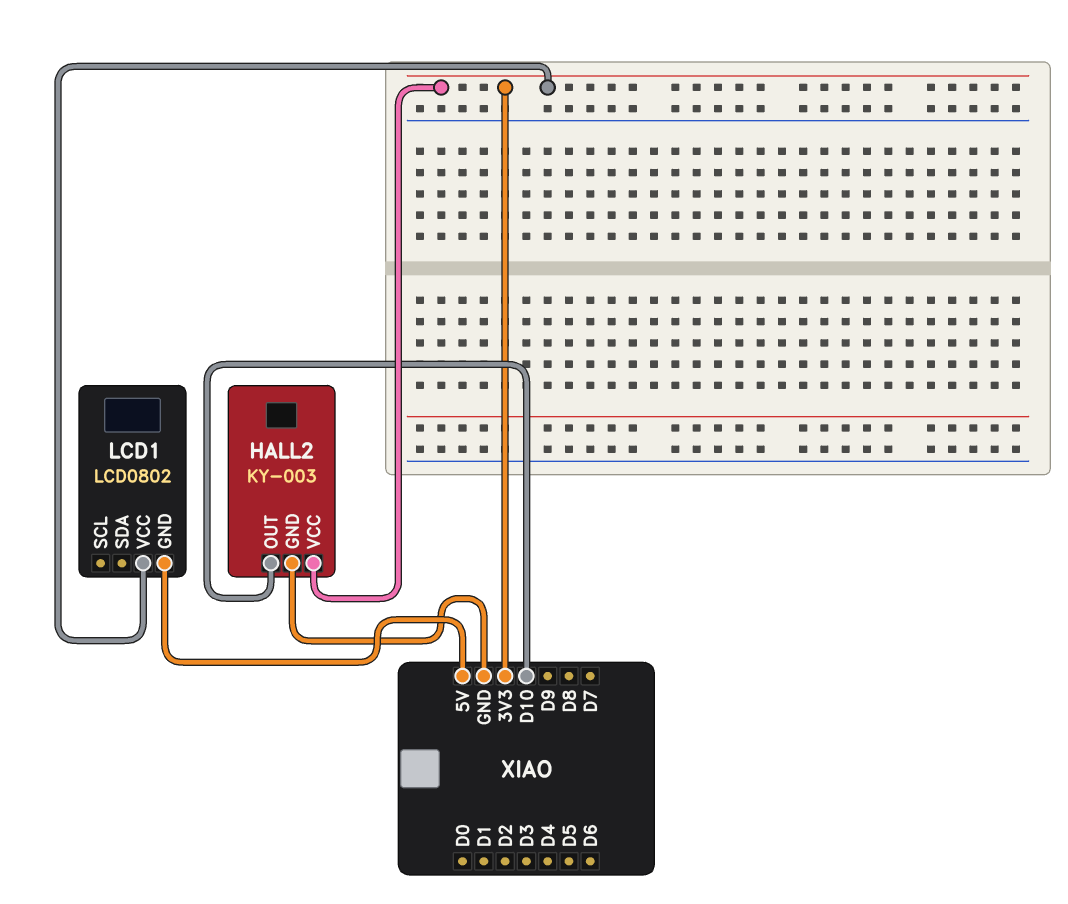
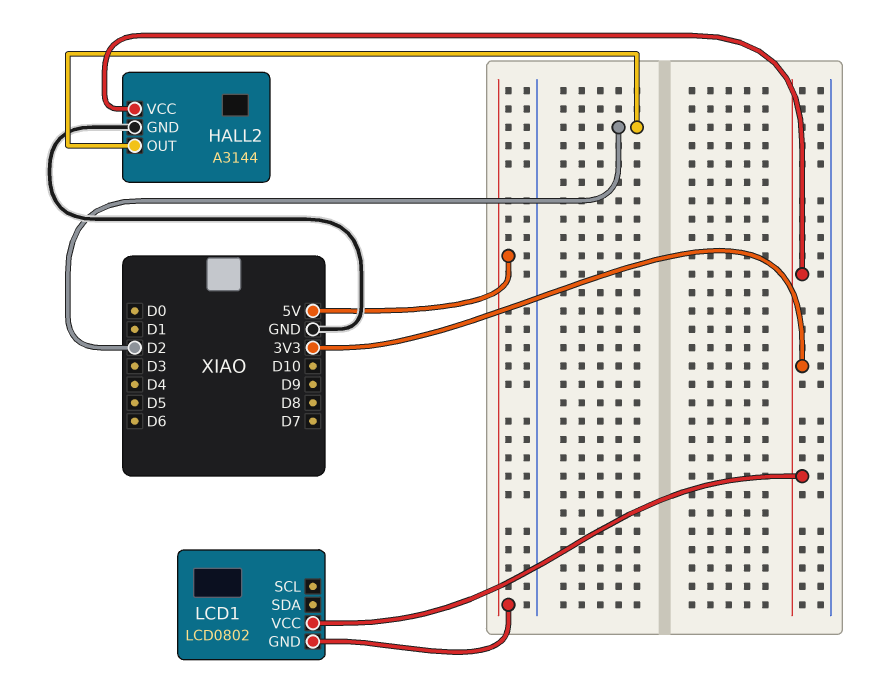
HALL2: KY-003 -> A3144
HALL2 pin OUT: D10 -> D2

